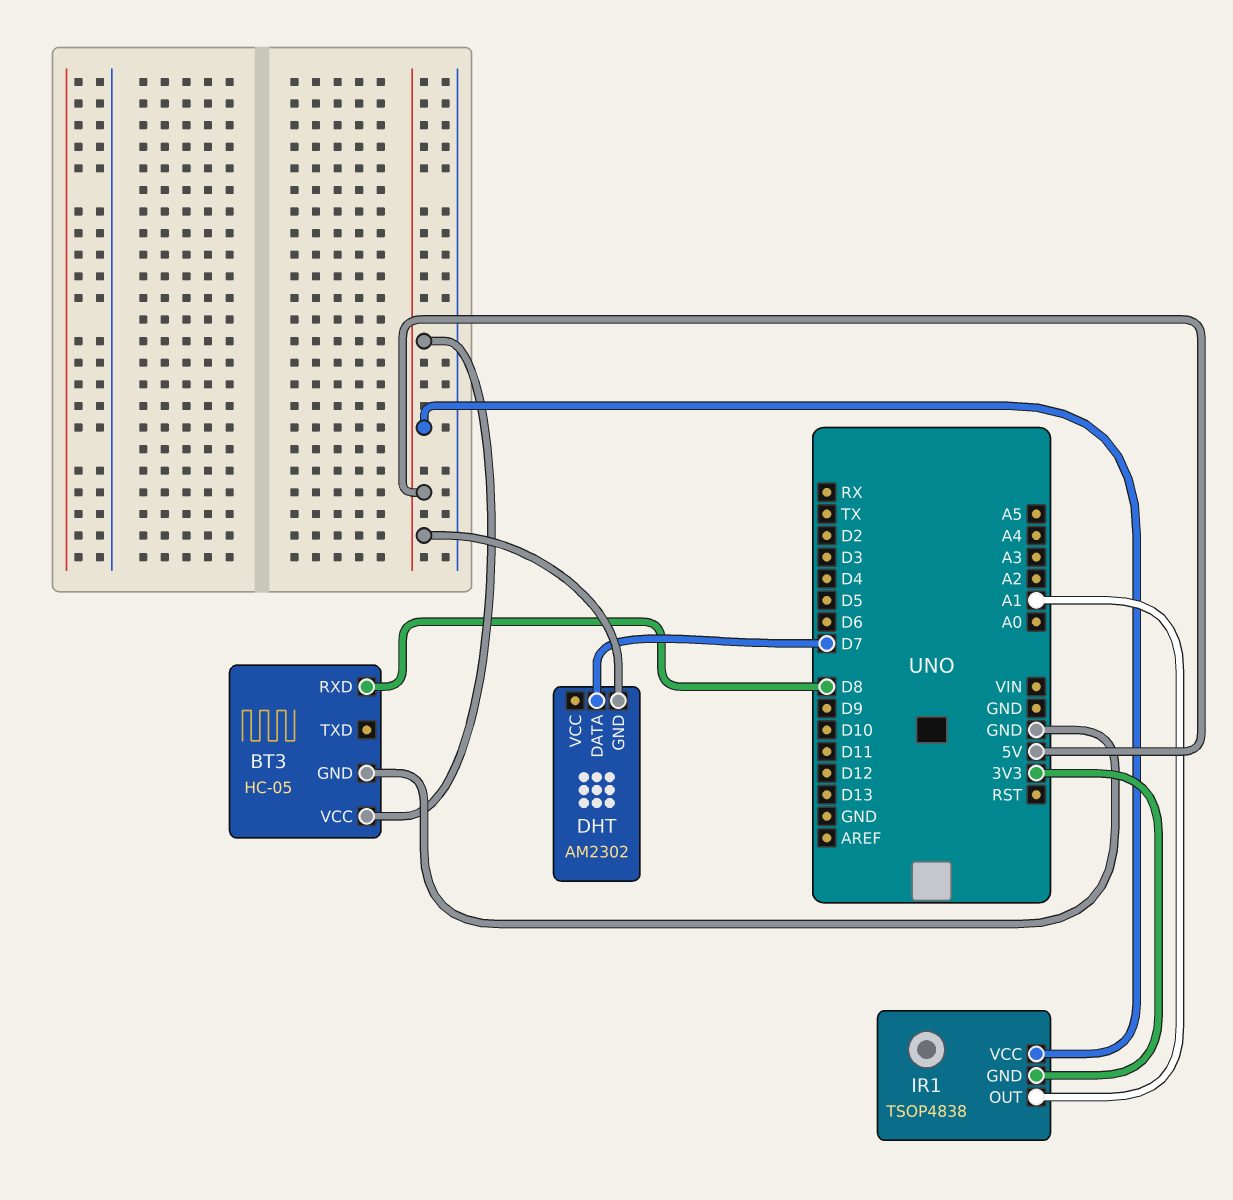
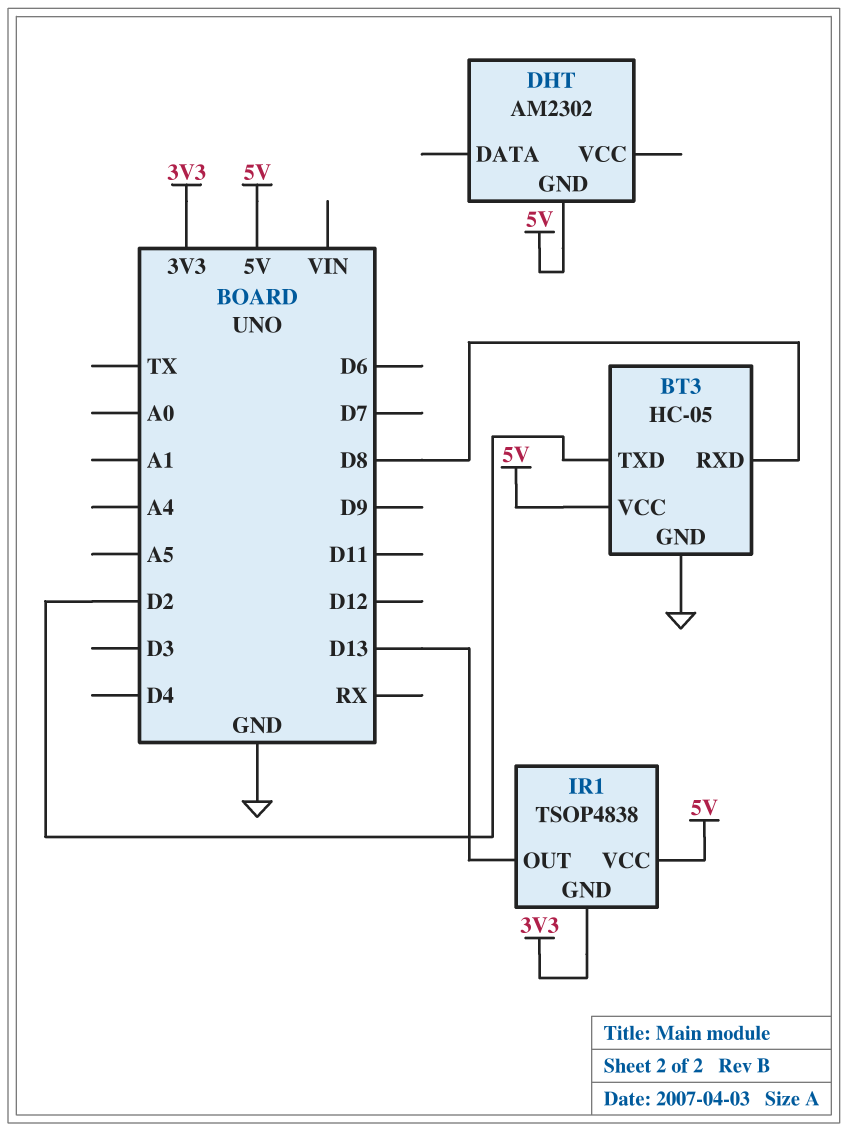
BT3 pin TXD: none -> D2
DHT pin DATA: D7 -> none
IR1 pin OUT: A1 -> D13

